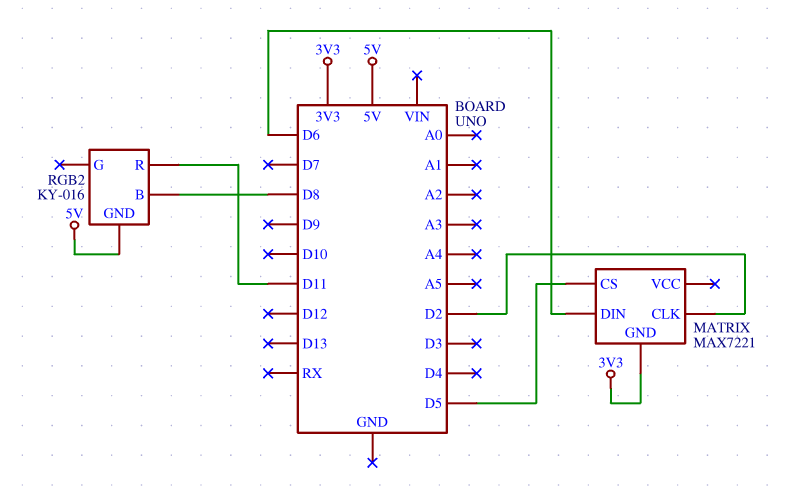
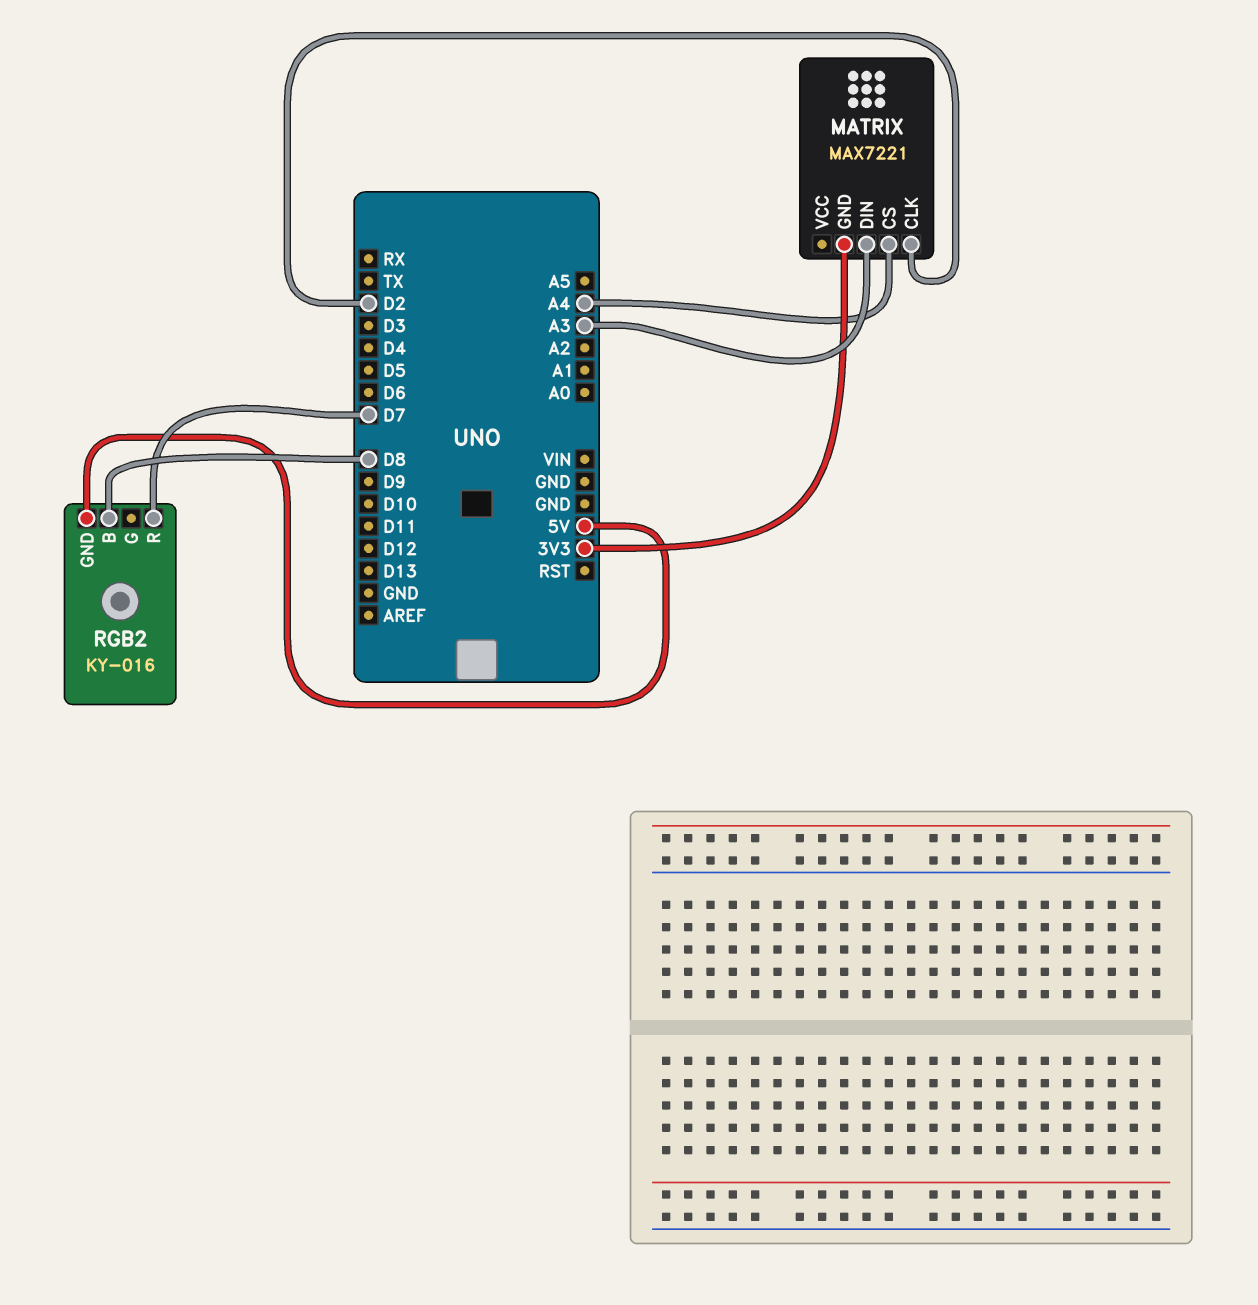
MATRIX pin CS: D5 -> A4
MATRIX pin DIN: D6 -> A3
RGB2 pin R: D11 -> D7

